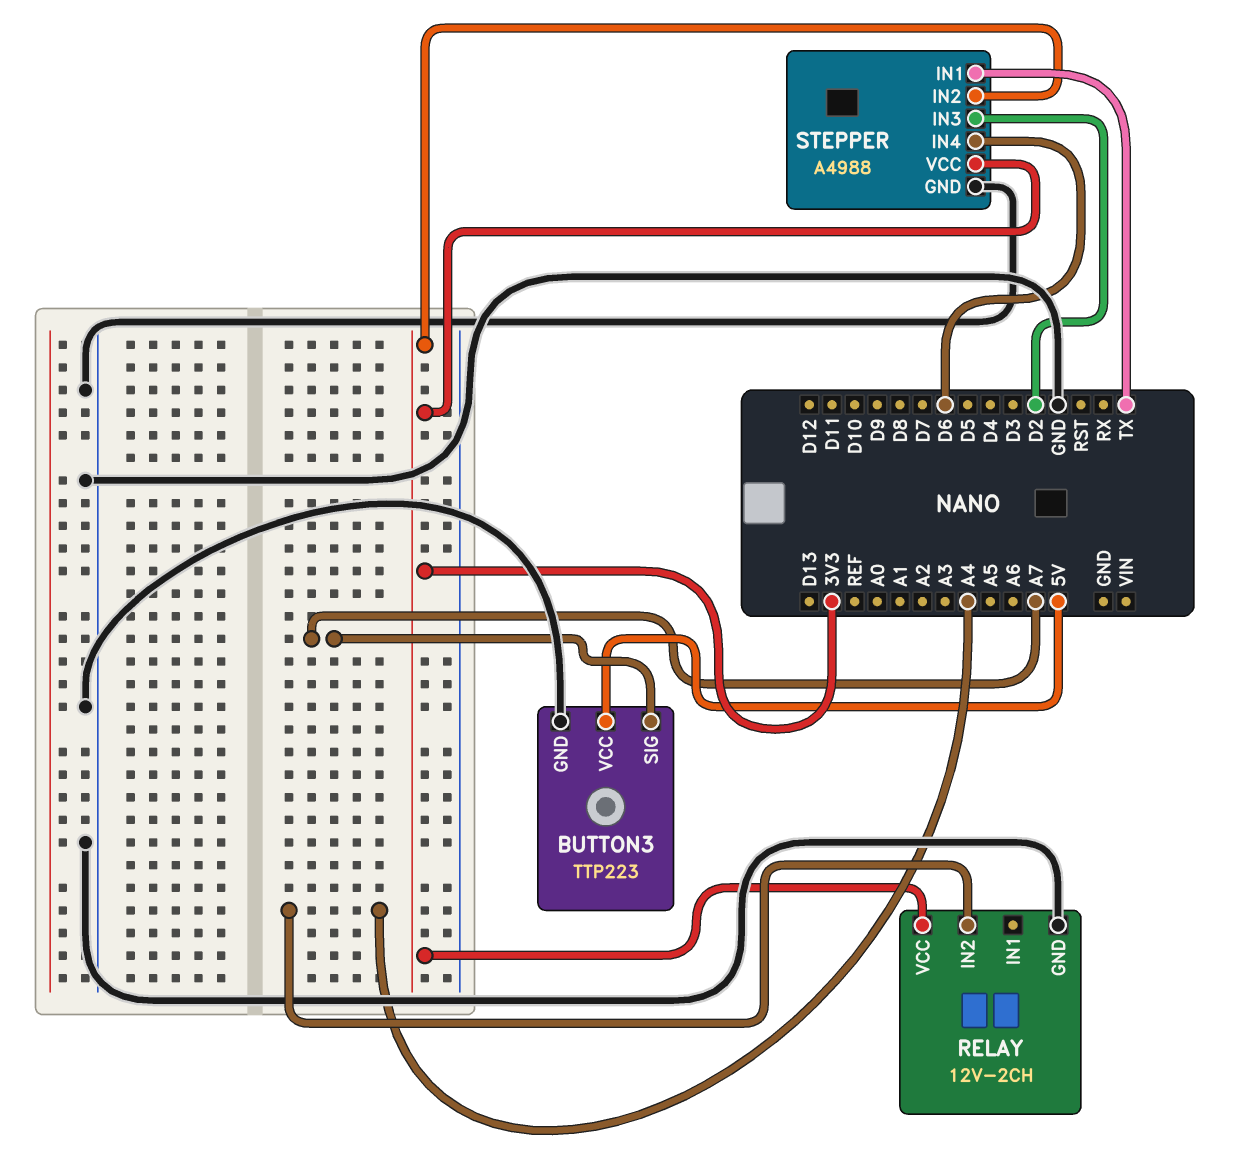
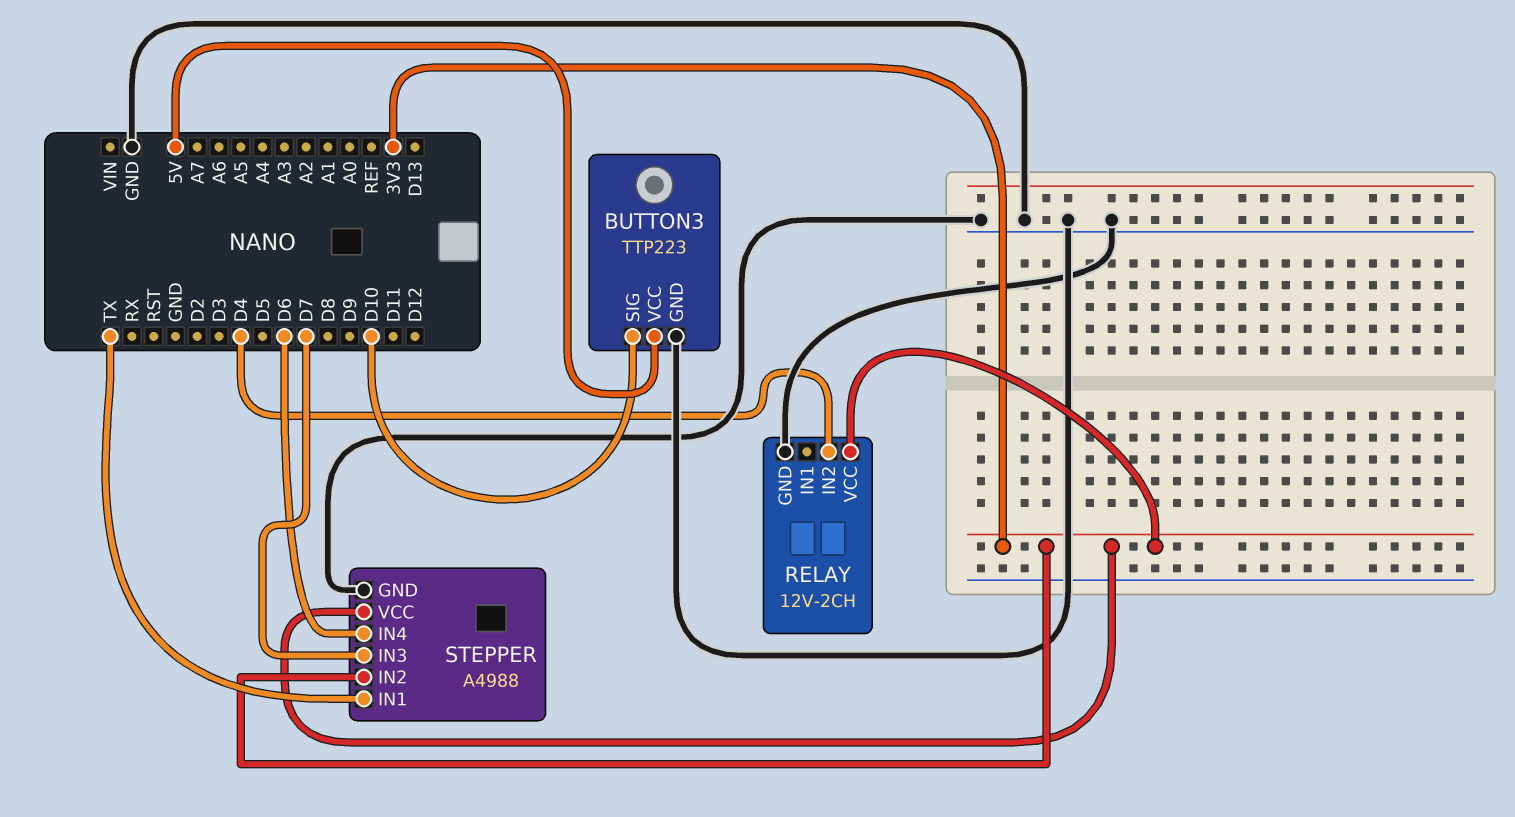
BUTTON3 pin SIG: A7 -> D10
RELAY pin IN2: A4 -> D4
STEPPER pin IN3: D2 -> D7

